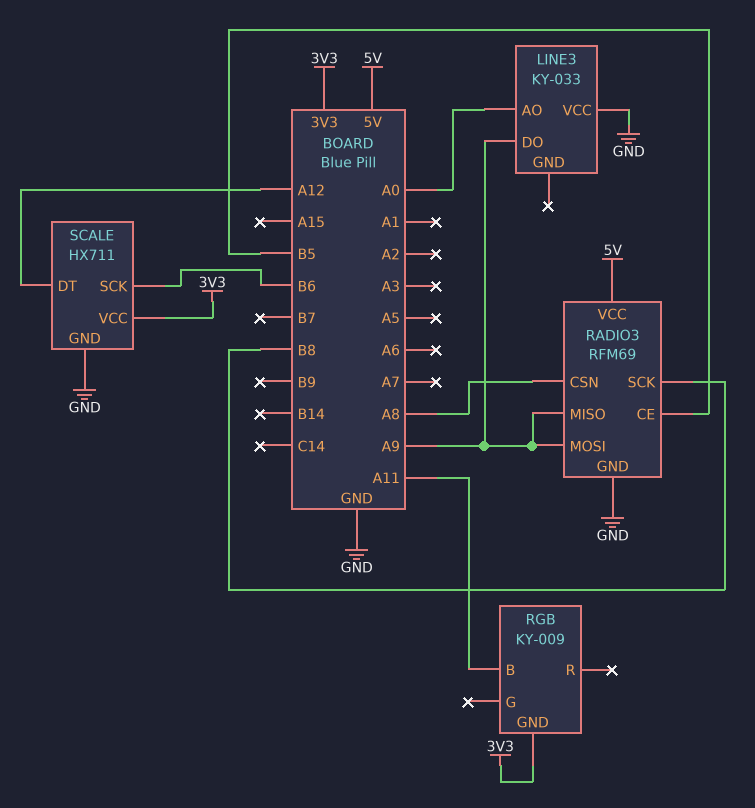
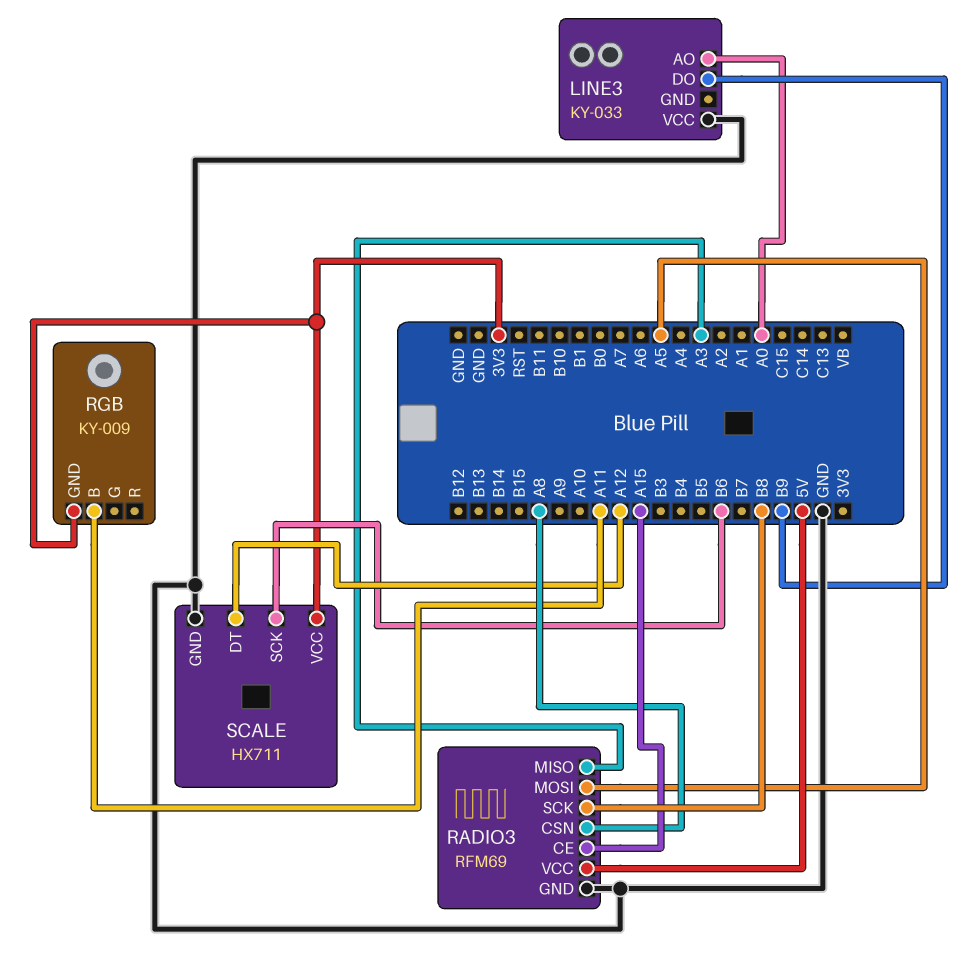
LINE3 pin DO: A9 -> B9
RADIO3 pin CE: B5 -> A15
RADIO3 pin MISO: A9 -> A3
RADIO3 pin MOSI: A9 -> A5

